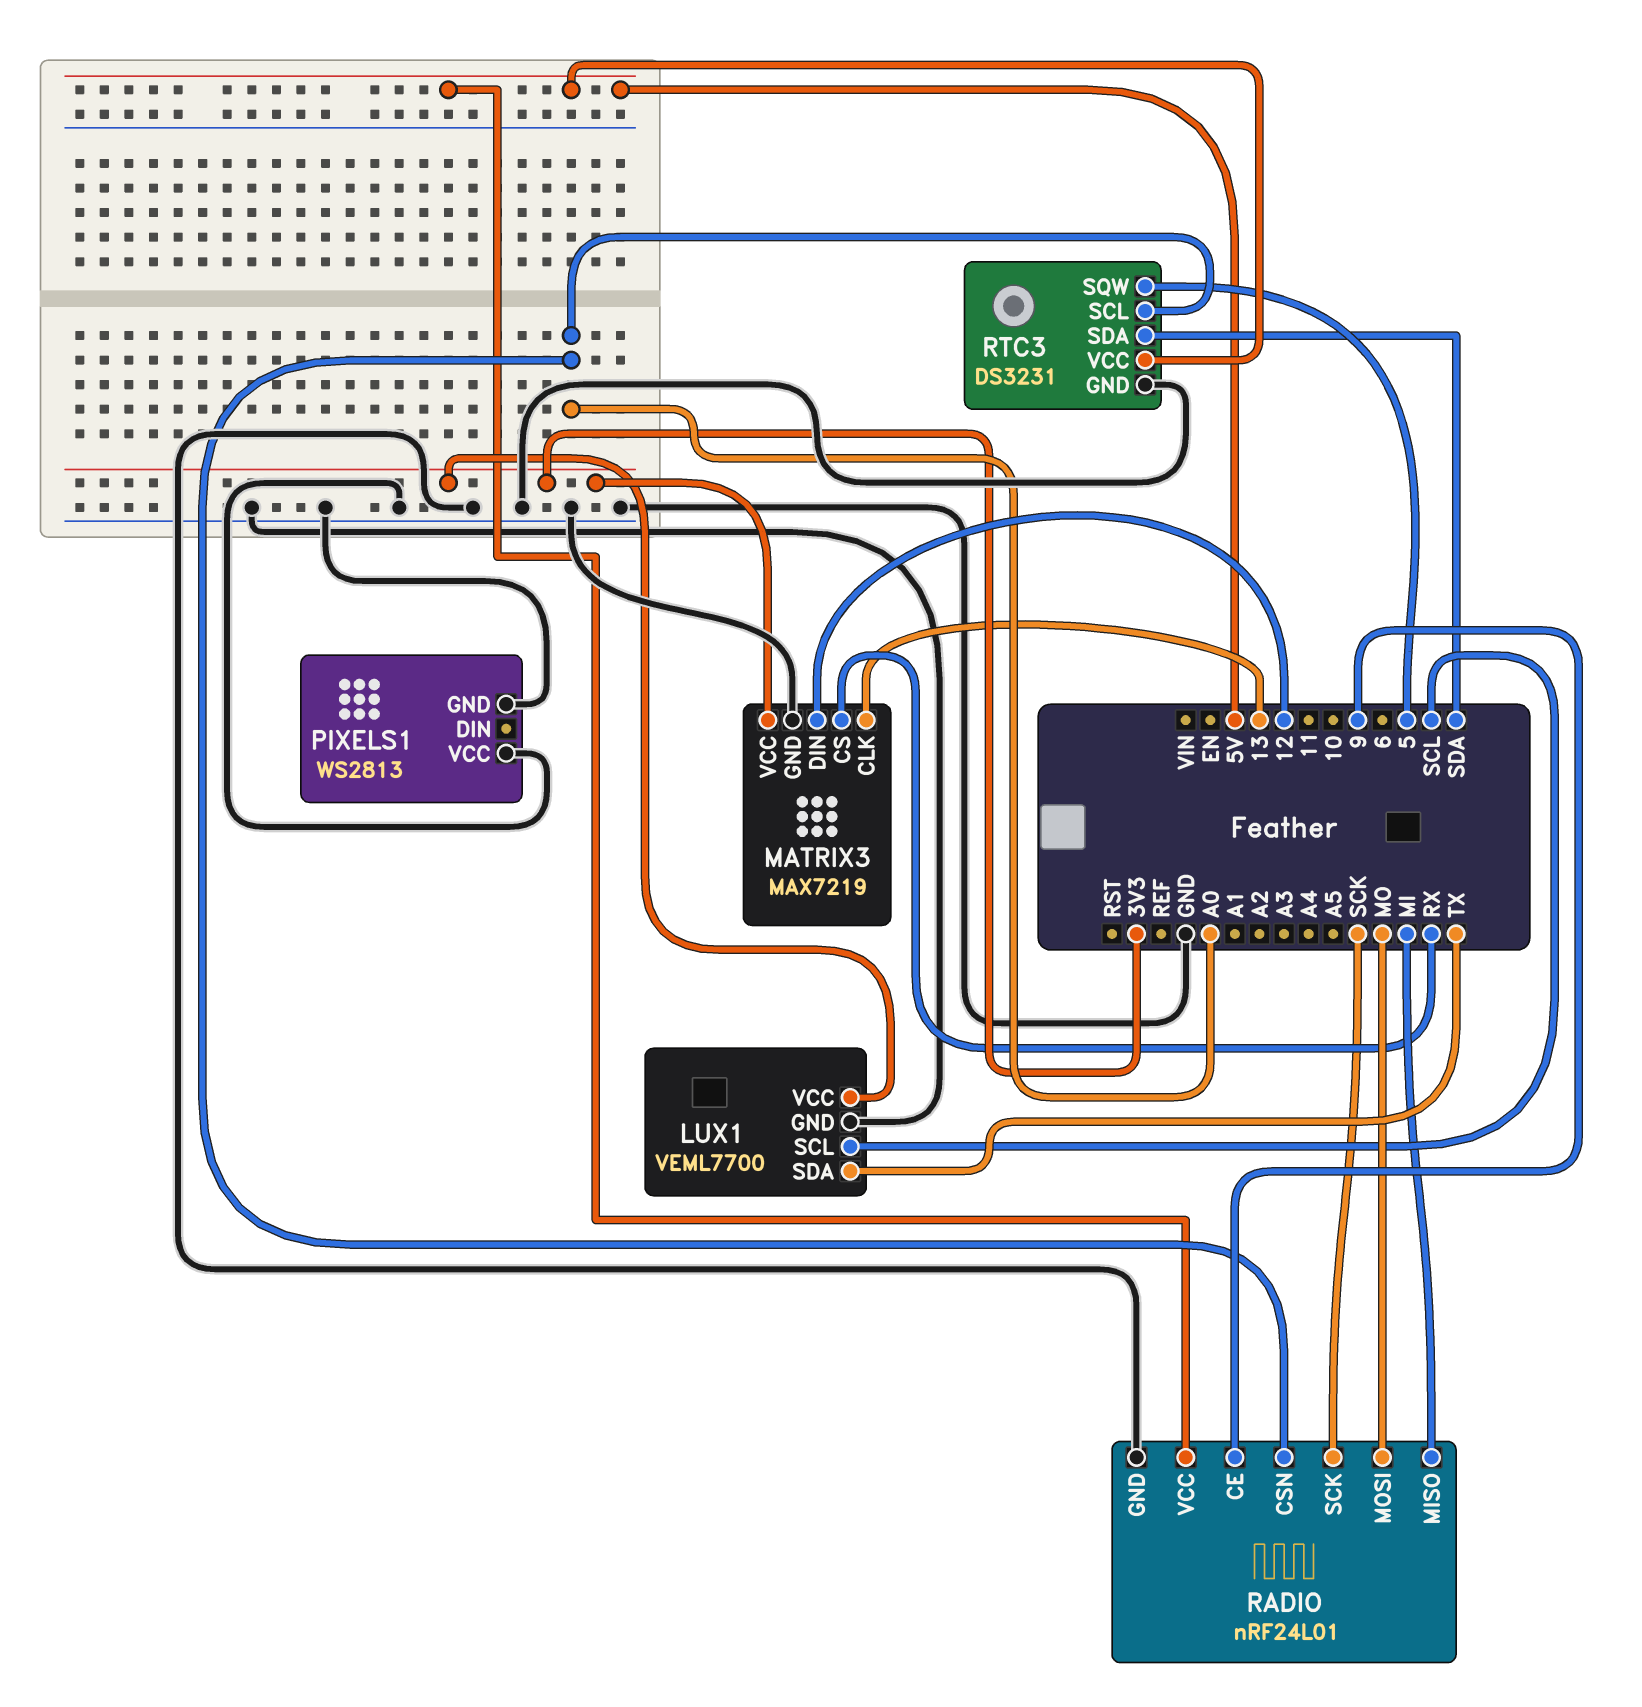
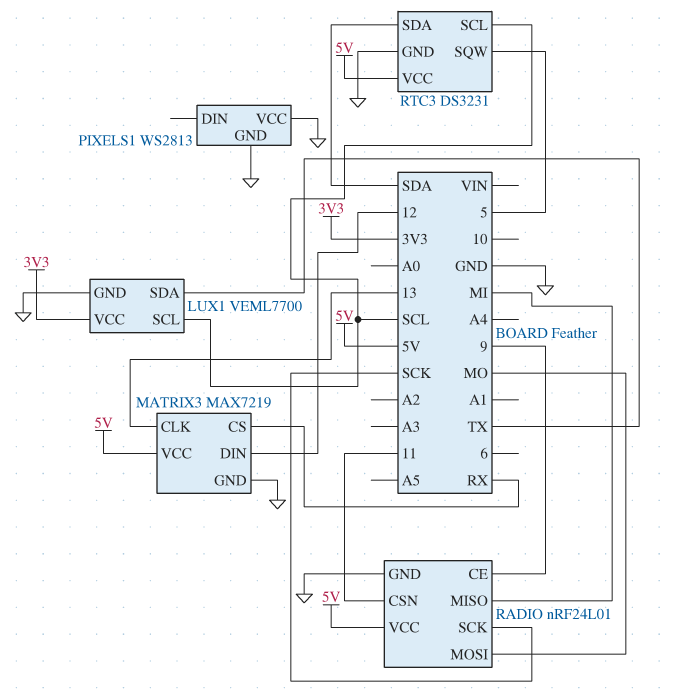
MATRIX3 pin VCC: 3V3 -> 5V
RADIO pin CSN: A0 -> 11
RTC3 pin SCL: A0 -> SCL

